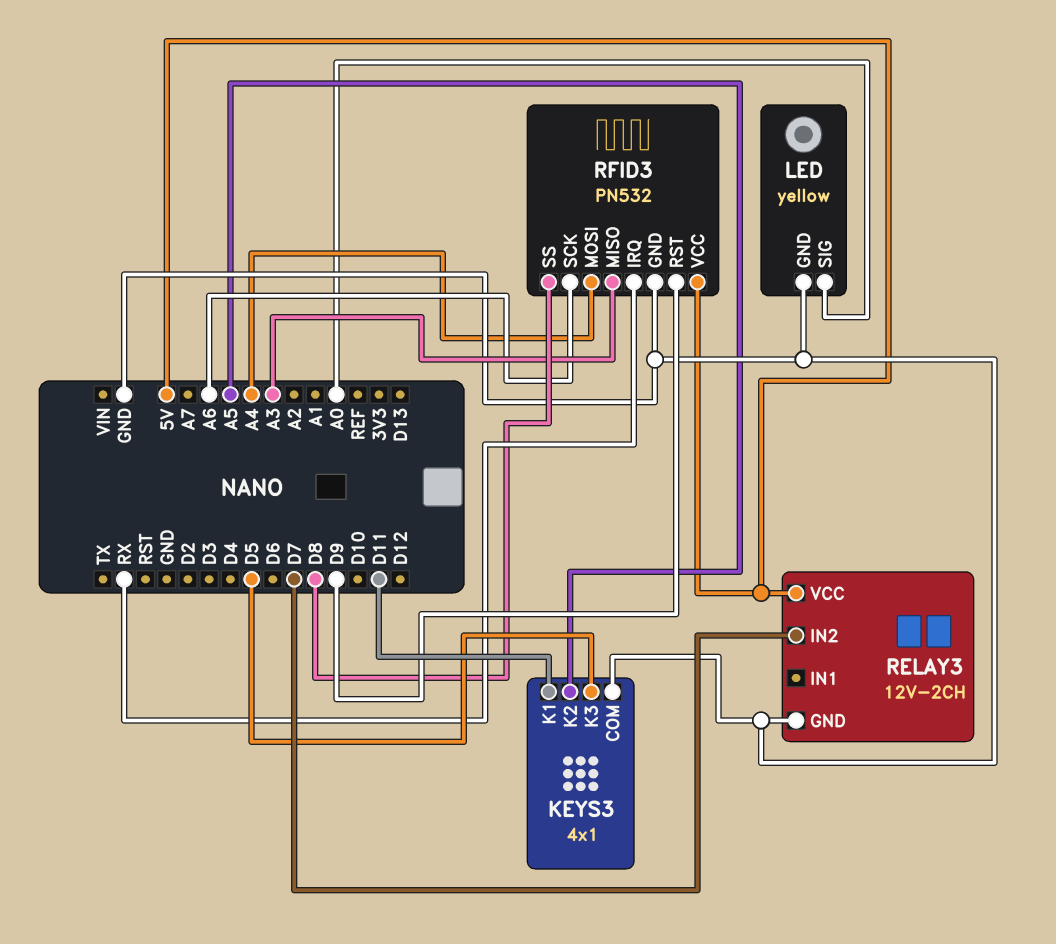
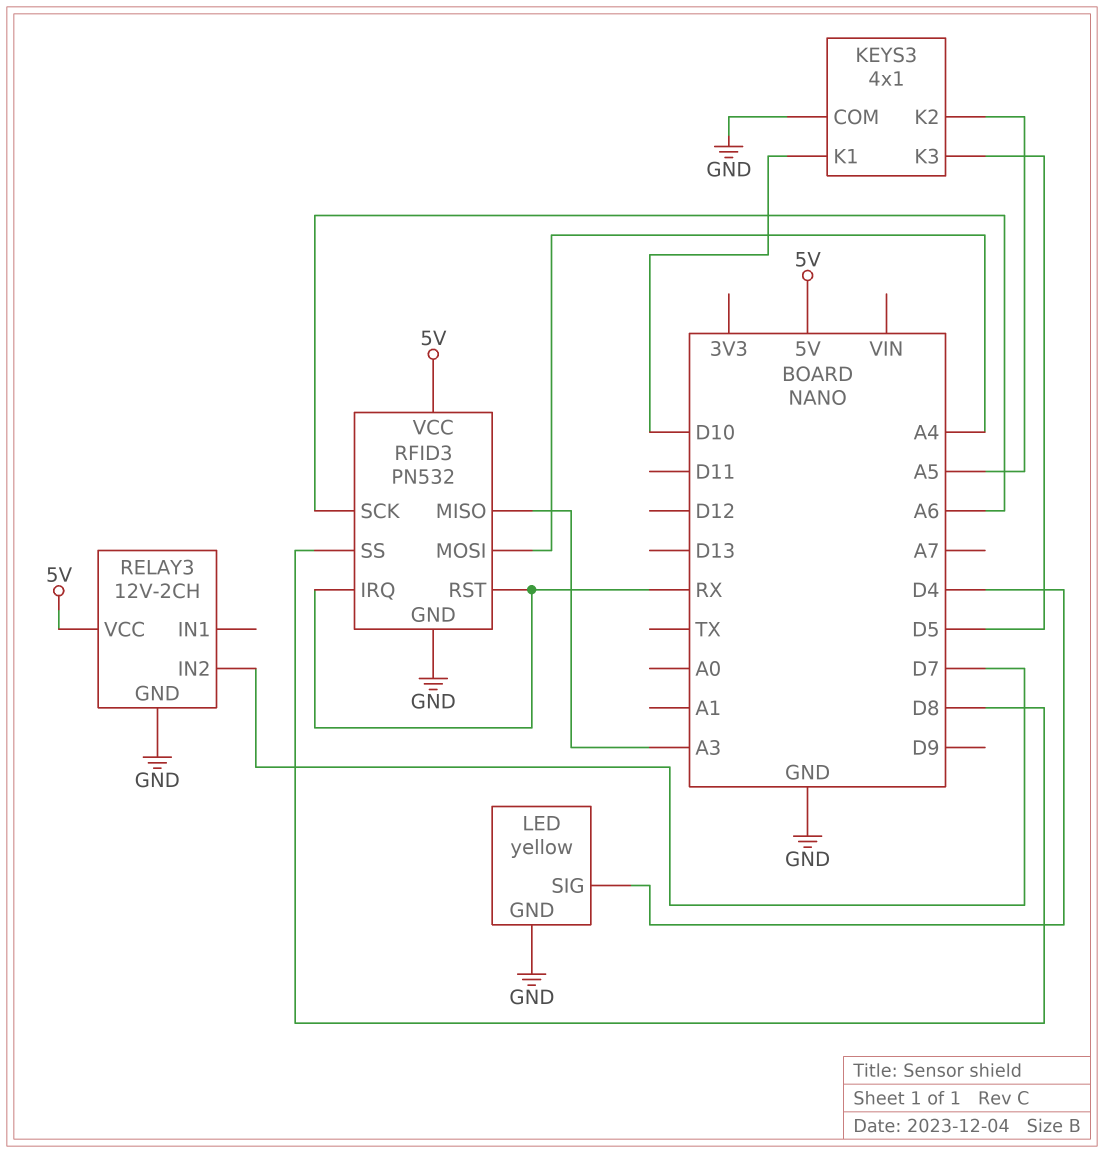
KEYS3 pin K1: D11 -> D10
LED pin SIG: A0 -> D4
RFID3 pin RST: D9 -> RX

